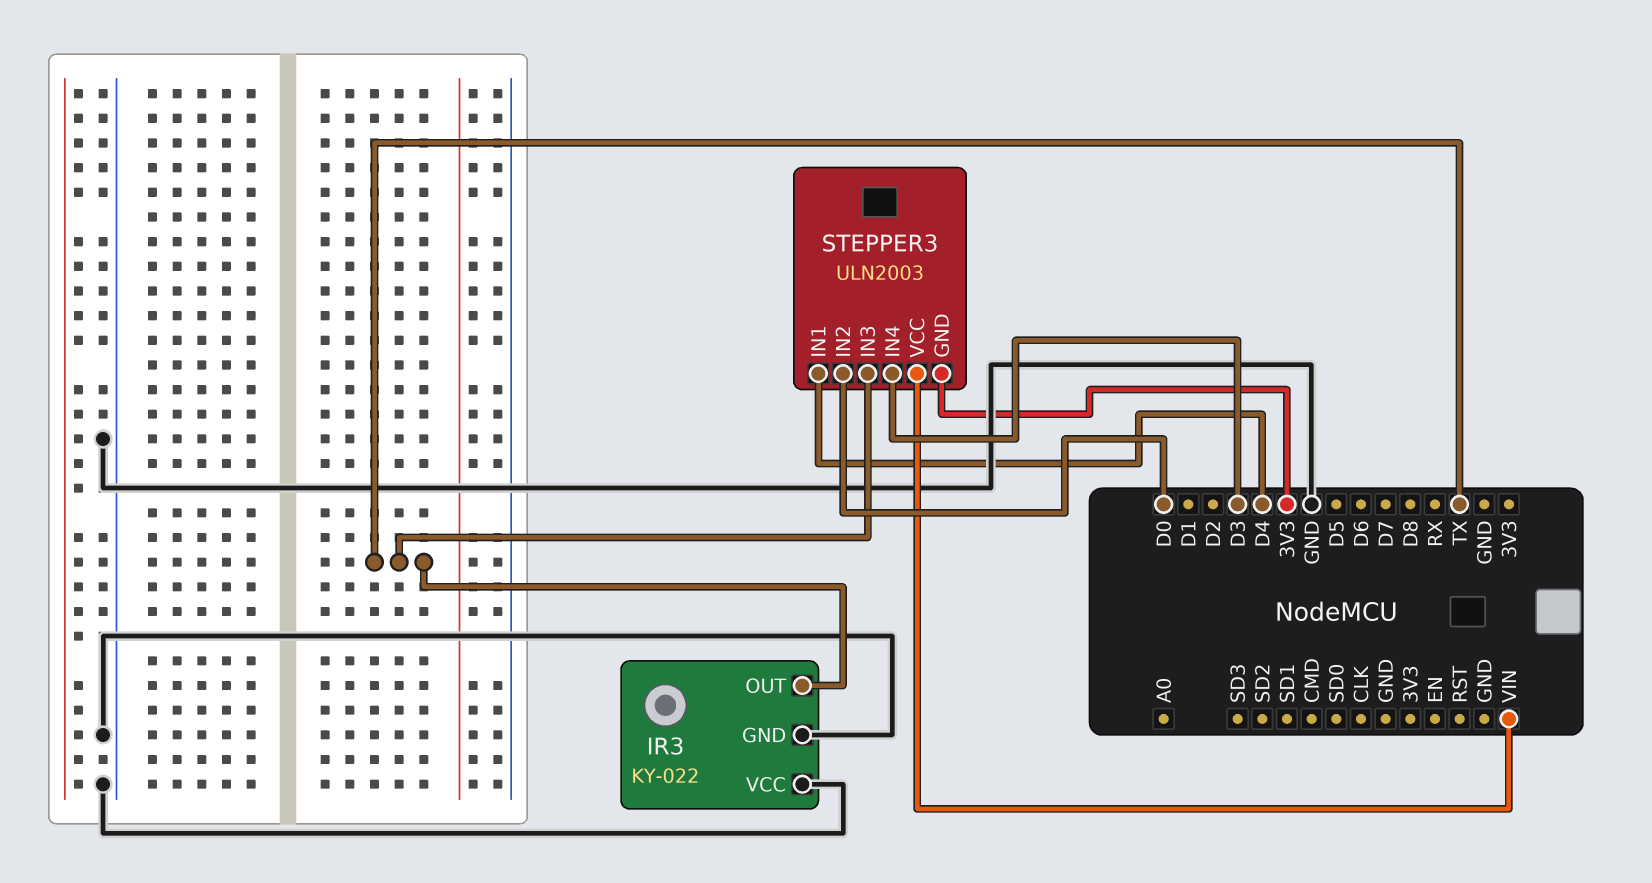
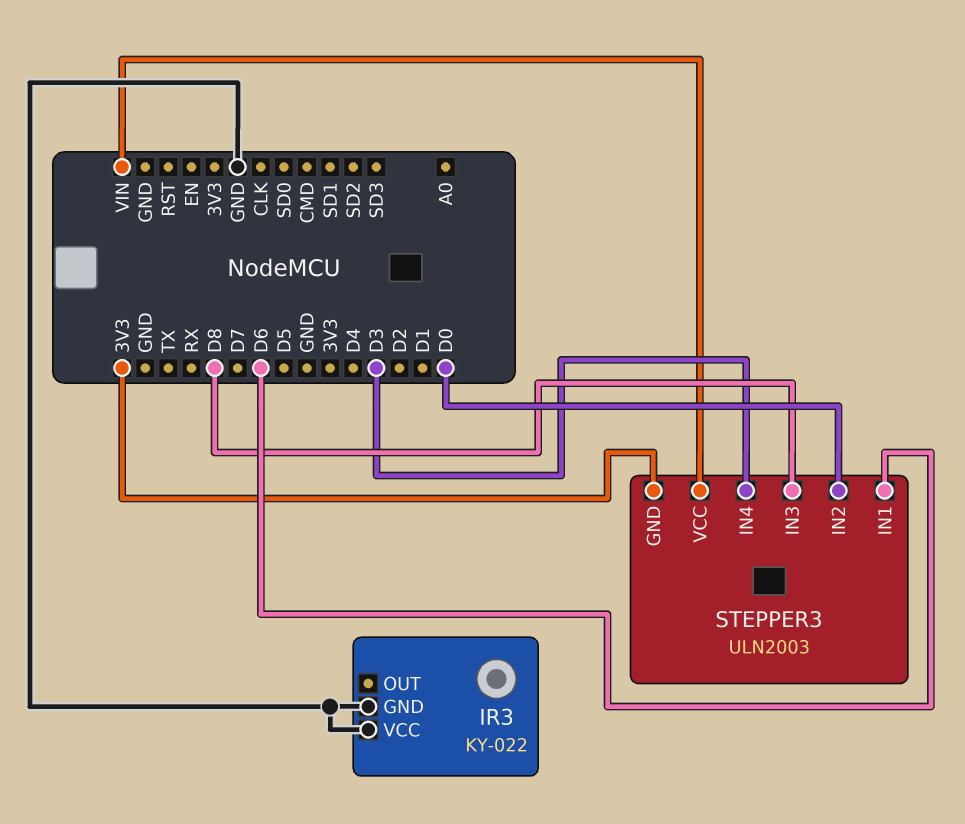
IR3 pin OUT: TX -> none
STEPPER3 pin IN1: D4 -> D6
STEPPER3 pin IN3: TX -> D8

